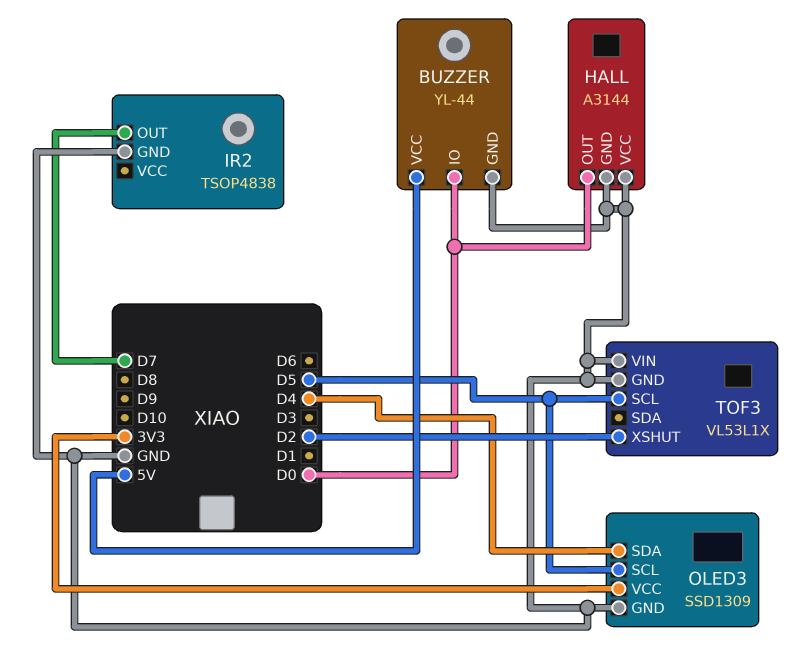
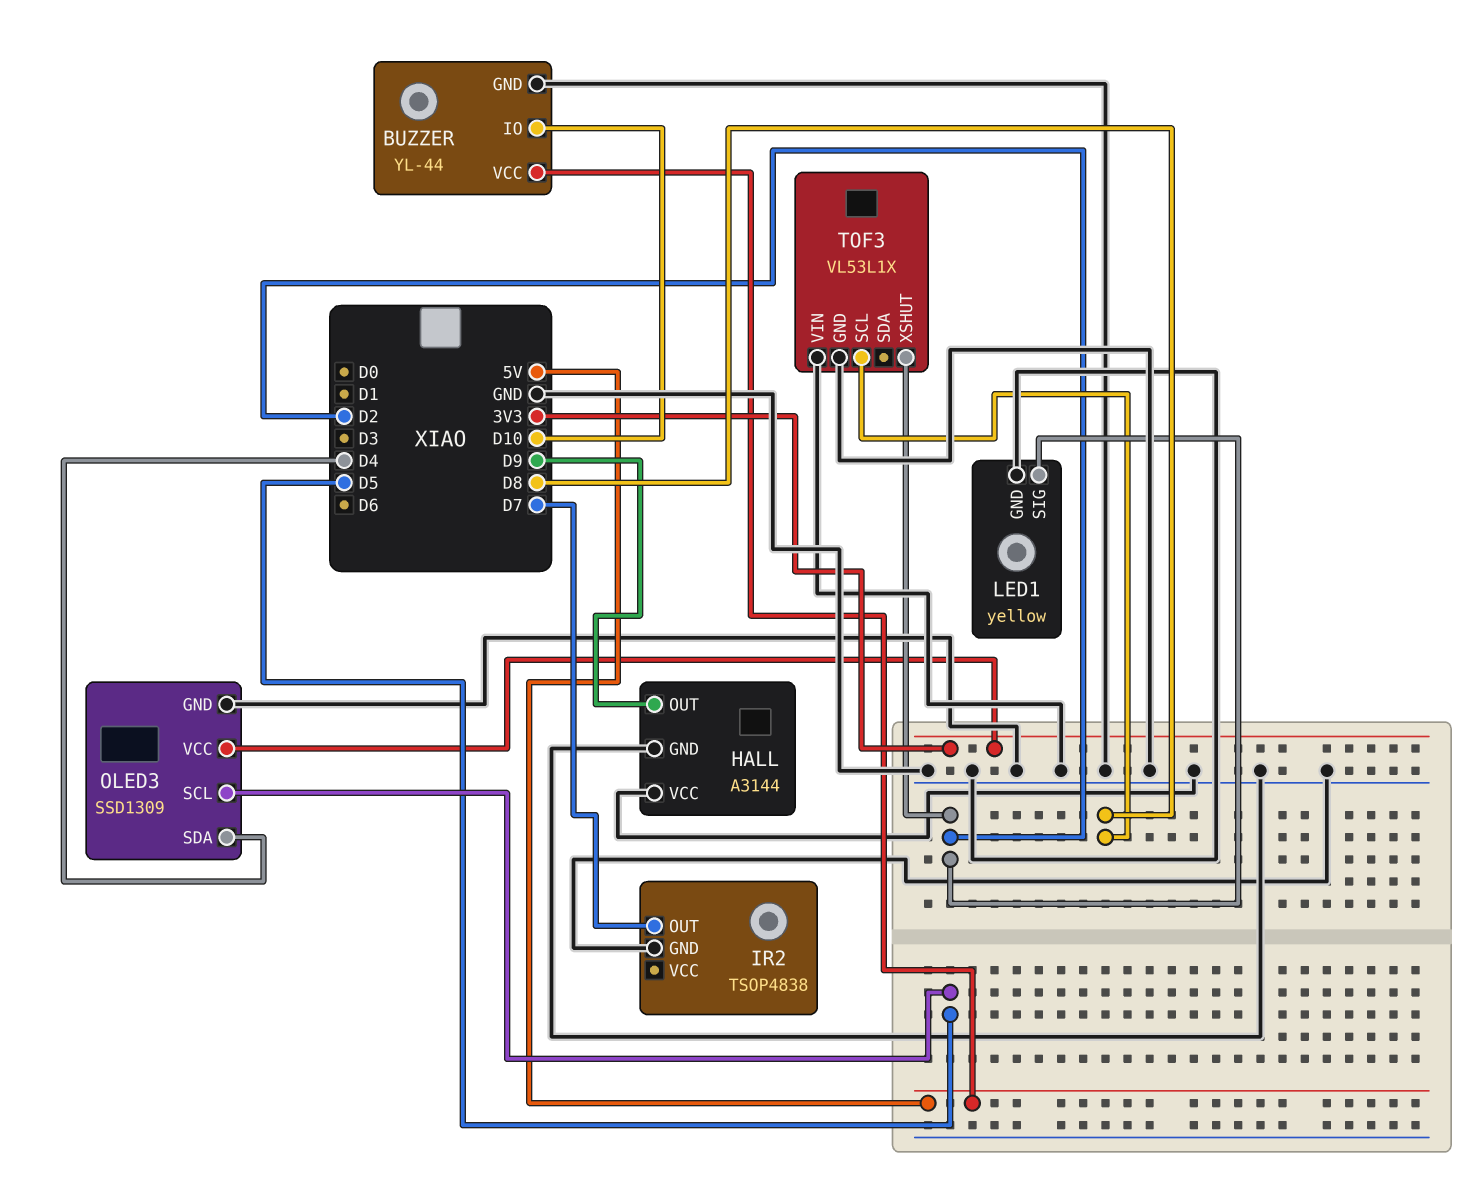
BUZZER pin IO: D0 -> D10
HALL pin OUT: D0 -> D9
LED1: none -> yellow
LED1 pin GND: none -> GND
LED1 pin SIG: none -> D2
TOF3 pin SCL: D5 -> D8

